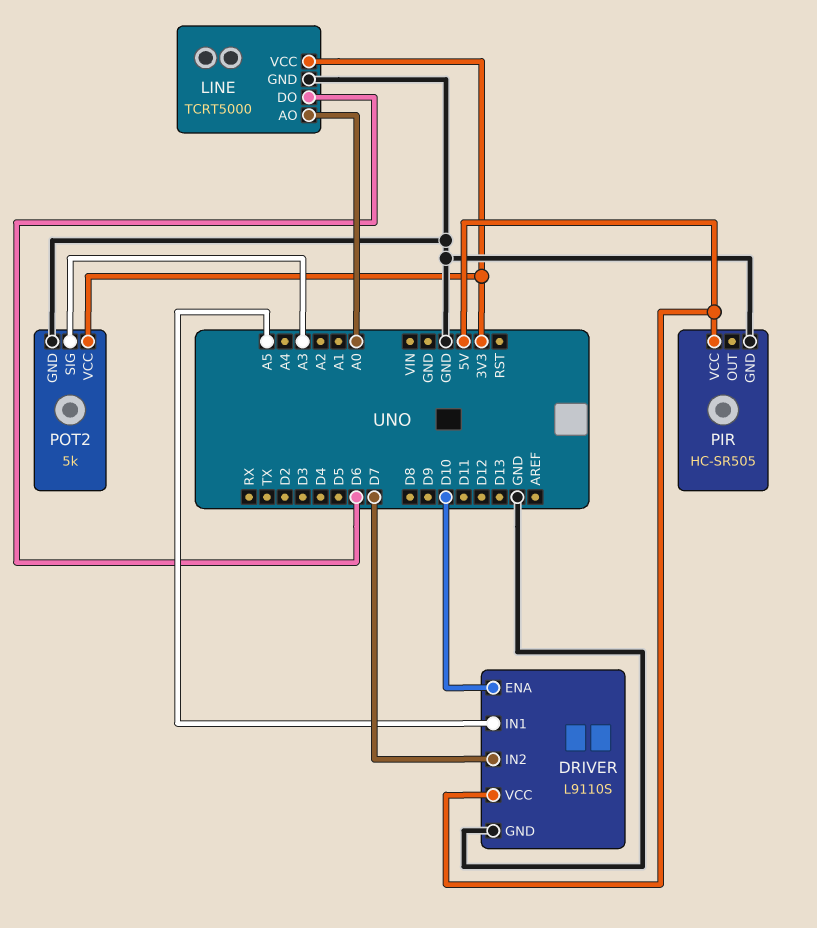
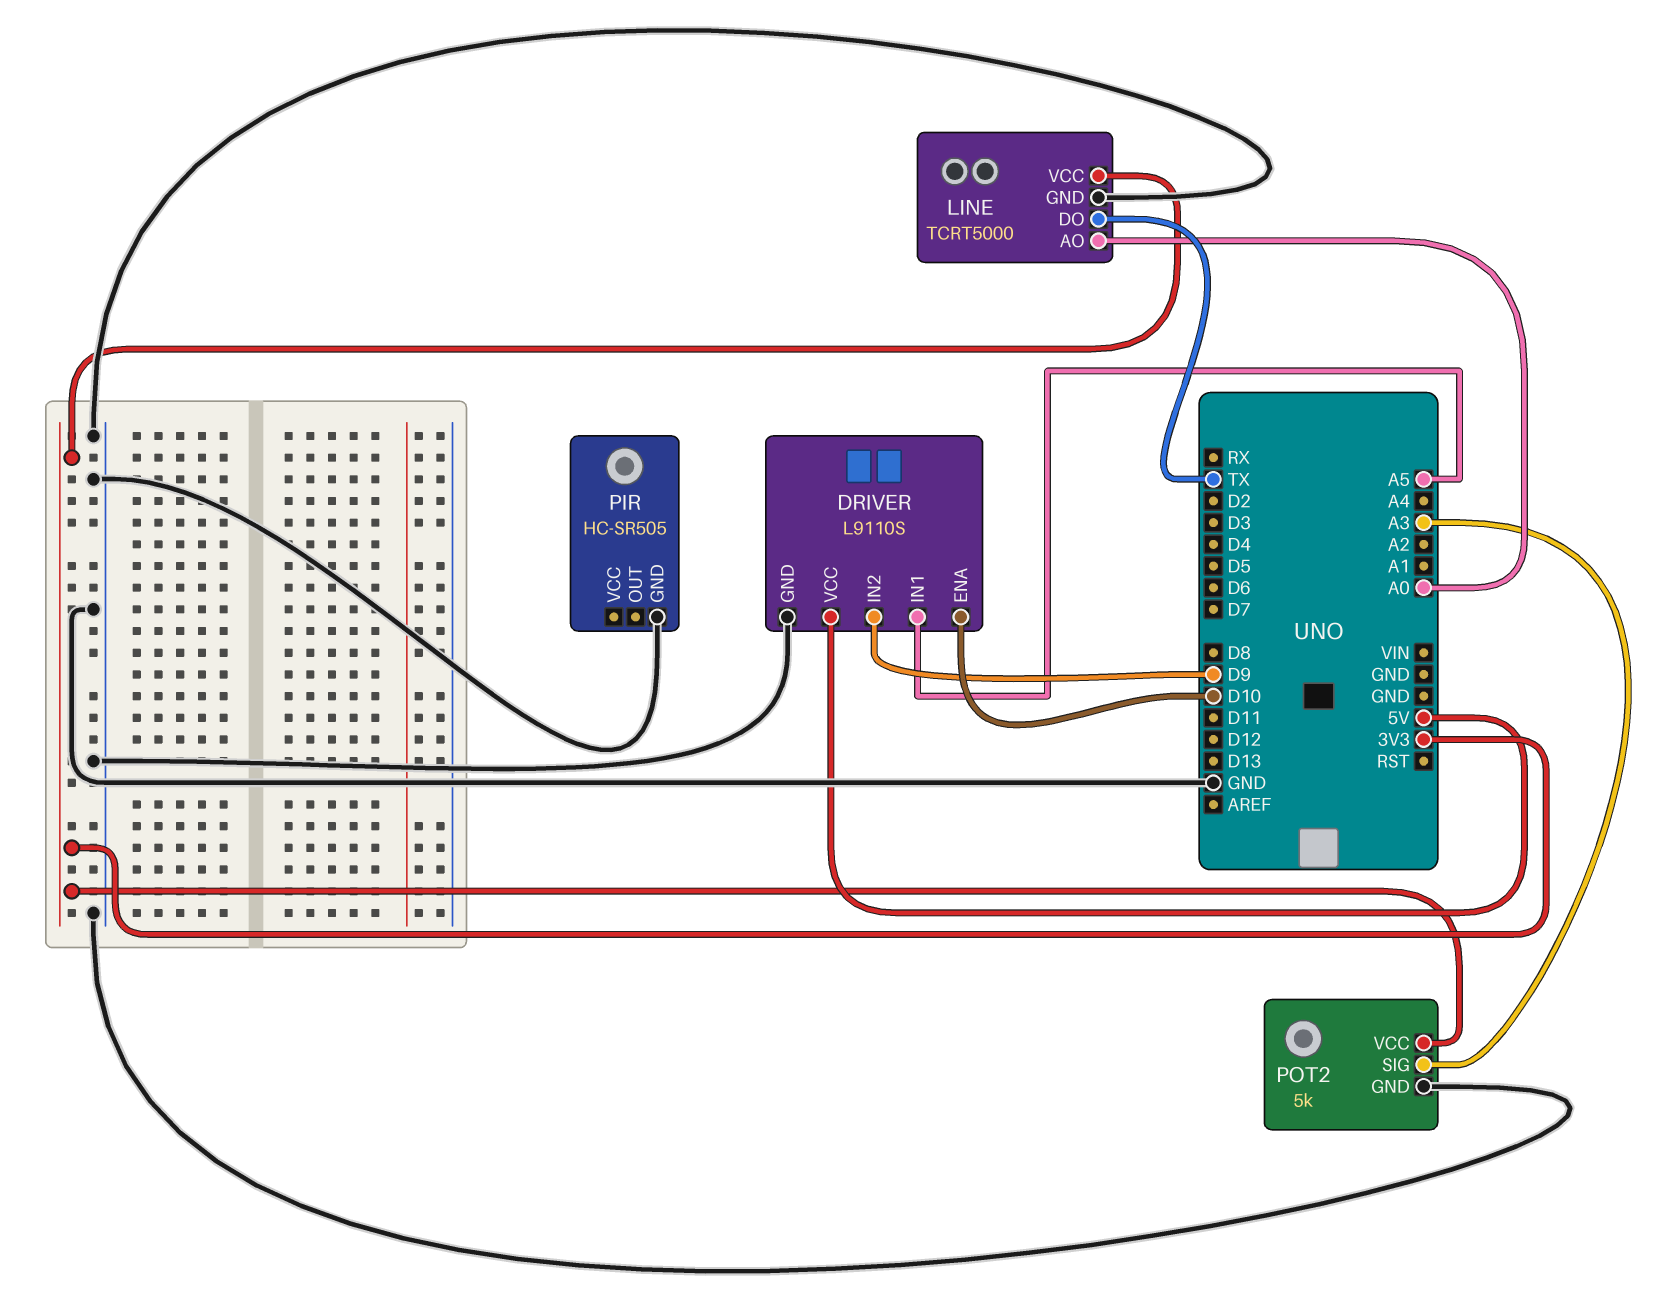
DRIVER pin IN2: D7 -> D9
LINE pin DO: D6 -> TX
PIR pin VCC: 5V -> none

